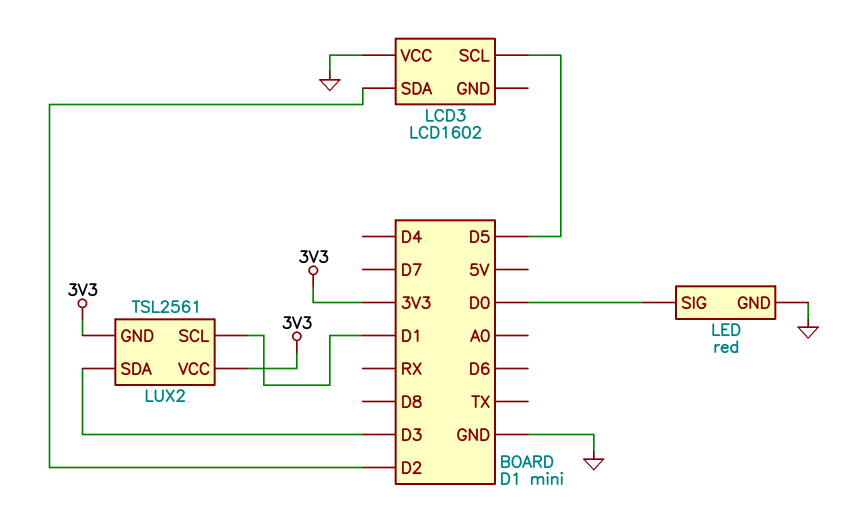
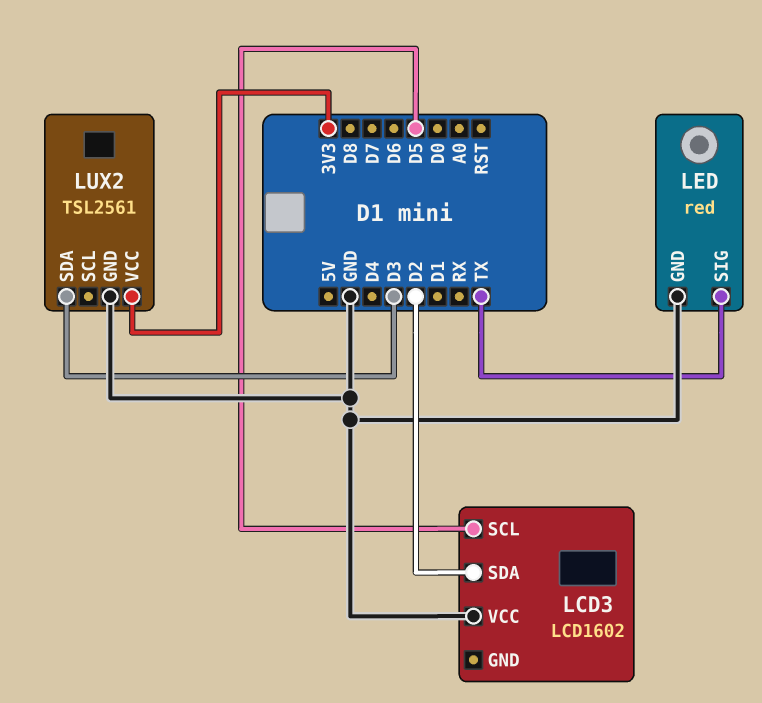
LED pin SIG: D0 -> TX
LUX2 pin GND: 3V3 -> GND
LUX2 pin SCL: D1 -> none

